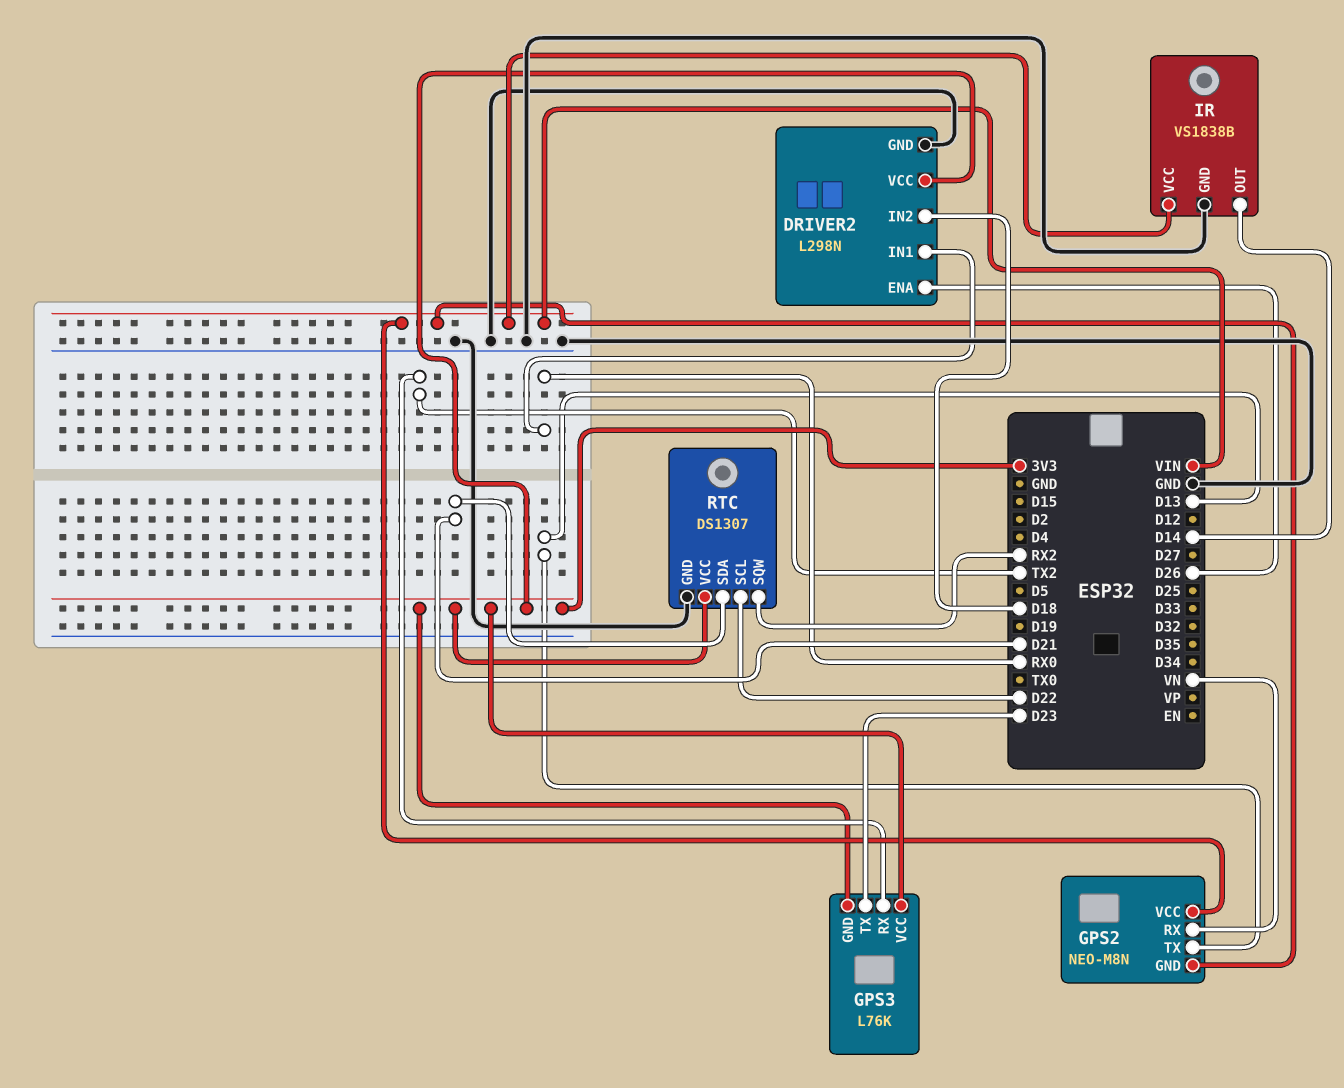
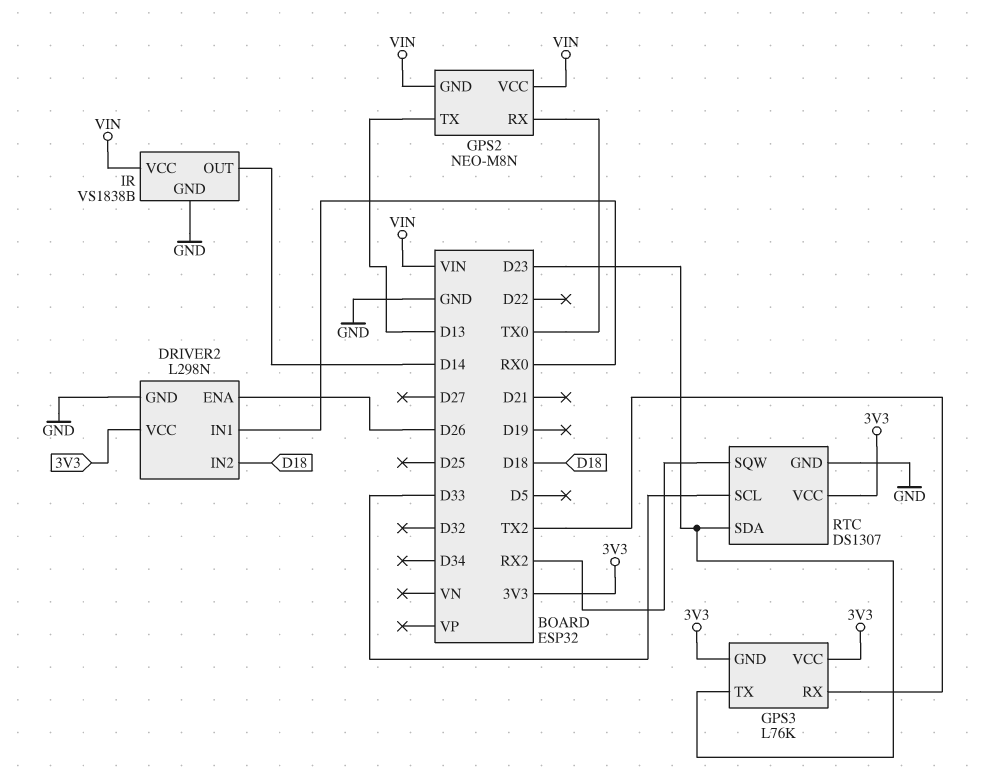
GPS2 pin RX: VN -> TX0
RTC pin SCL: D22 -> D33
RTC pin SDA: D21 -> D23

